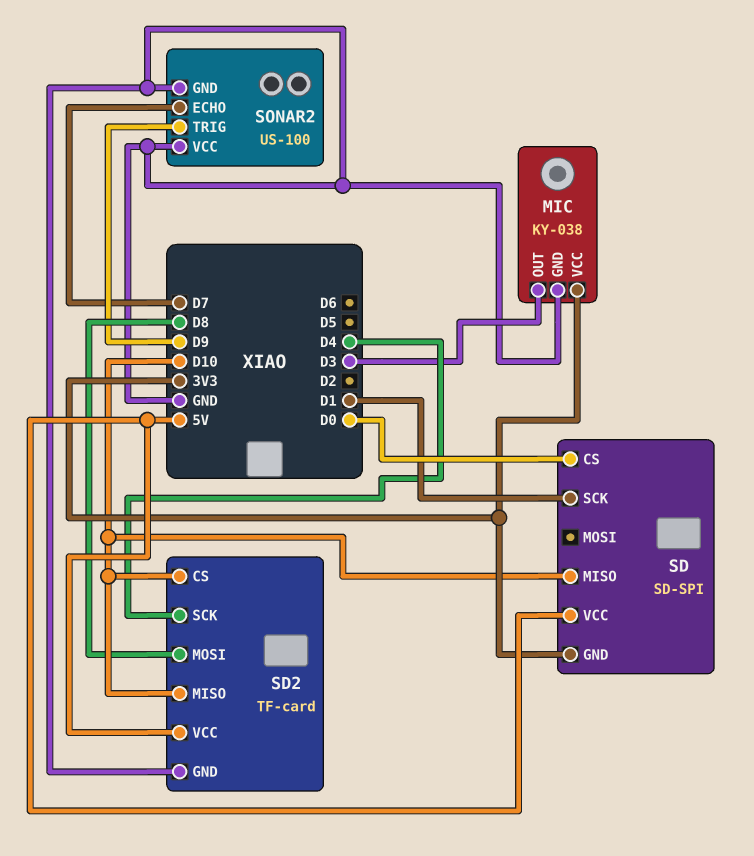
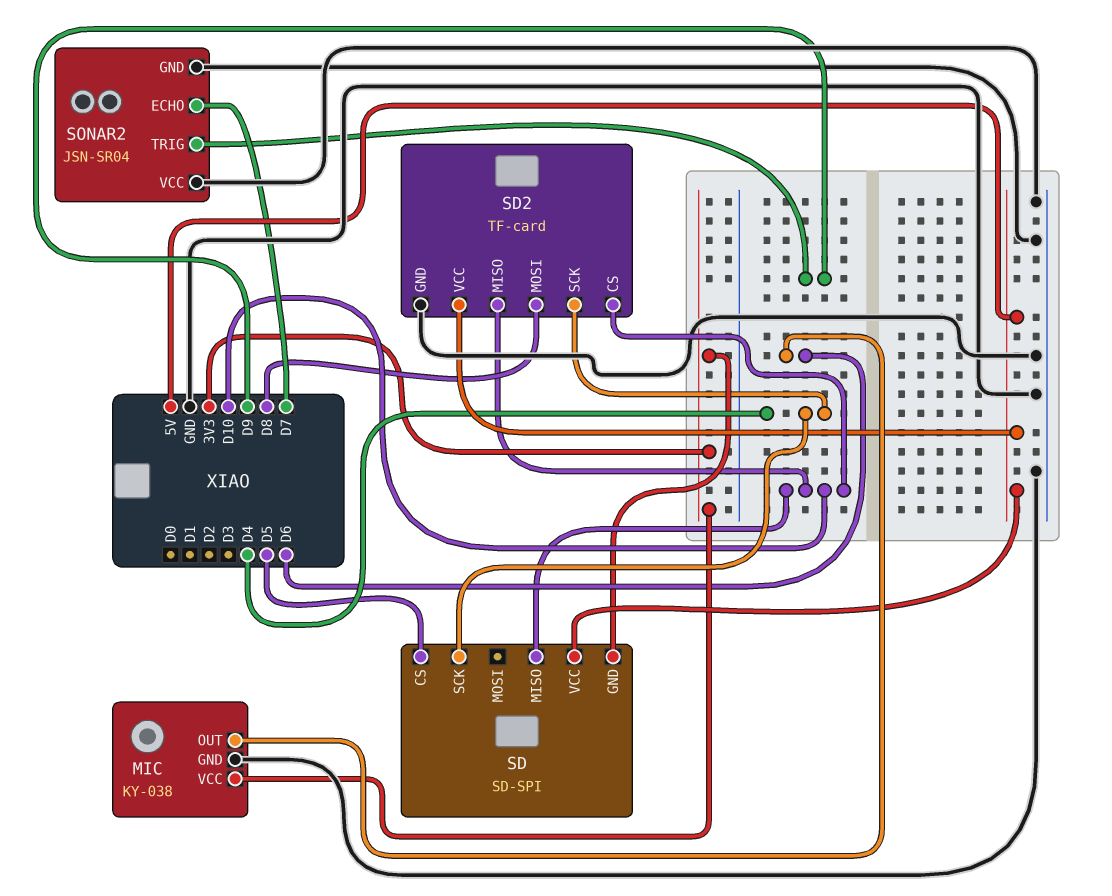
MIC pin OUT: D3 -> D6
SD pin CS: D0 -> D5
SD pin SCK: D1 -> D4
SONAR2: US-100 -> JSN-SR04

